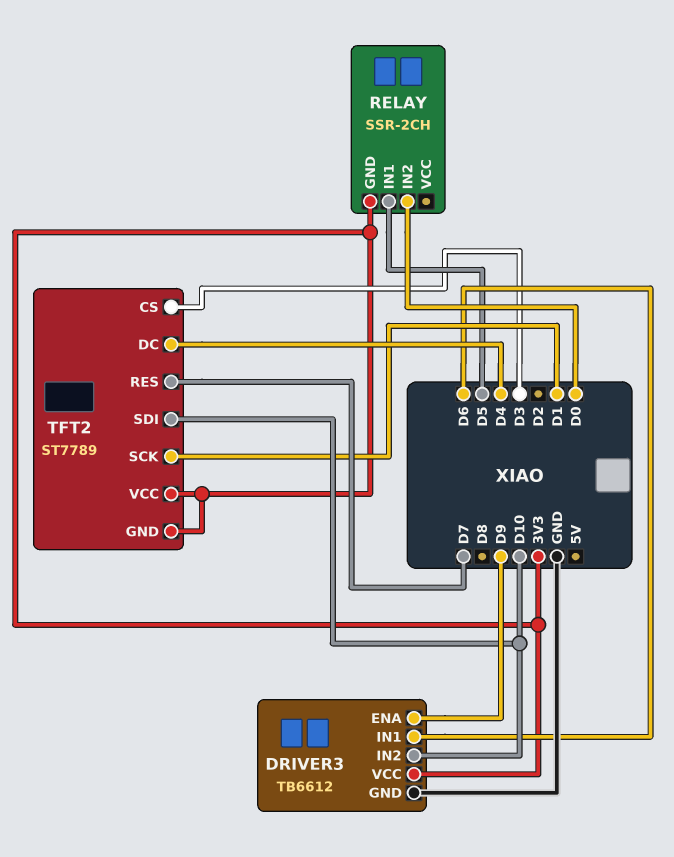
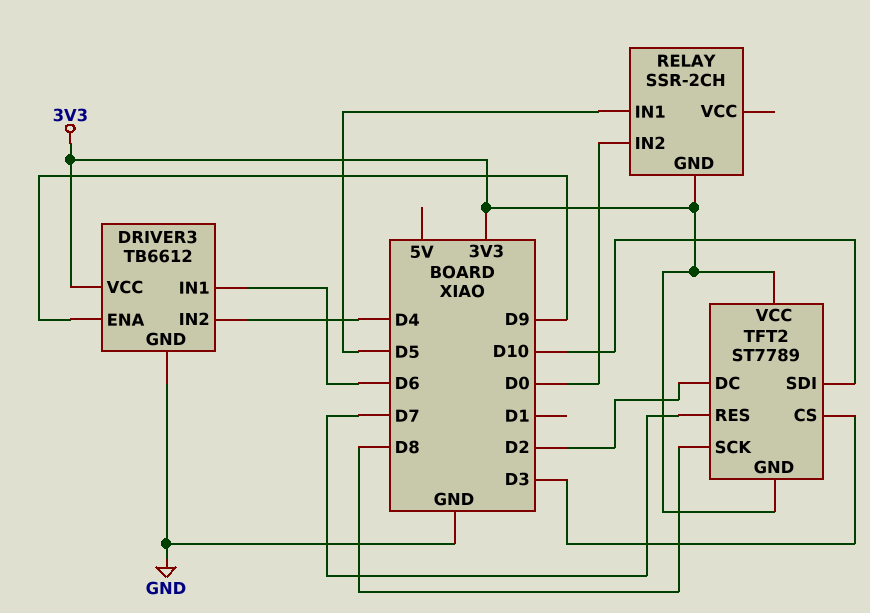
DRIVER3 pin IN2: D10 -> D4
TFT2 pin DC: D4 -> D2
TFT2 pin SCK: D1 -> D8

